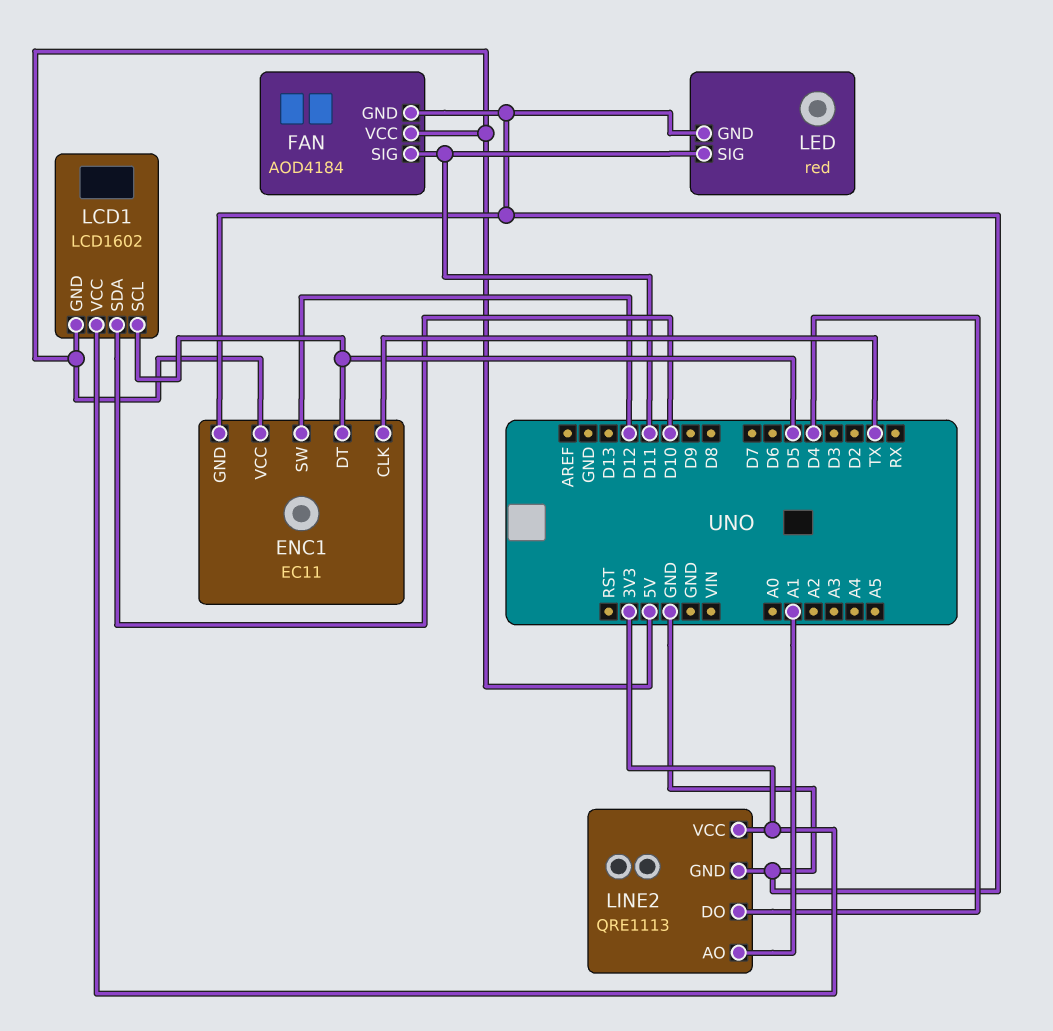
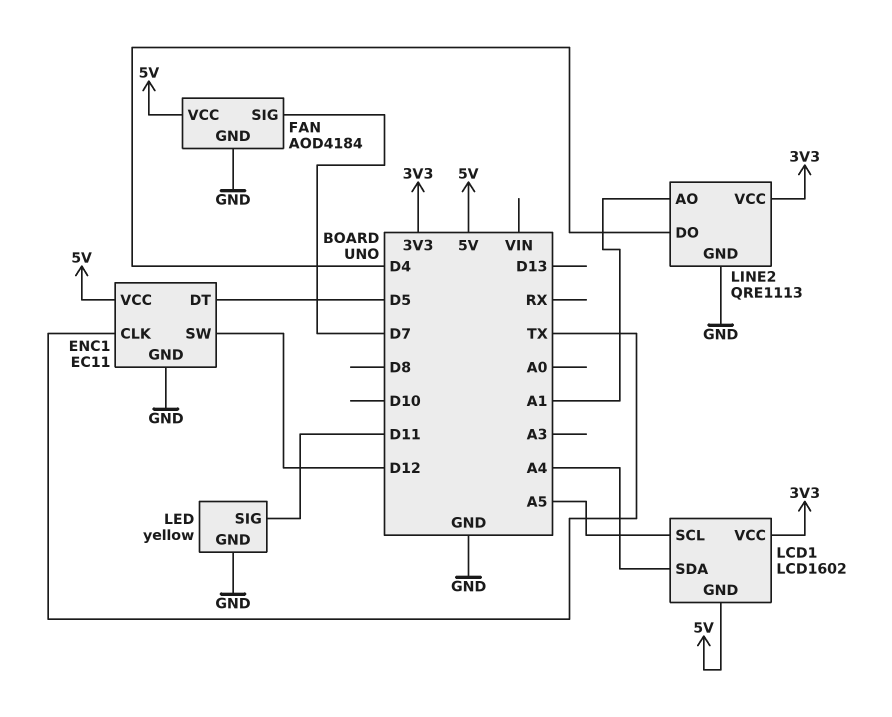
FAN pin SIG: D11 -> D7
LCD1 pin SCL: D5 -> A5
LCD1 pin SDA: D10 -> A4
LED: red -> yellow

